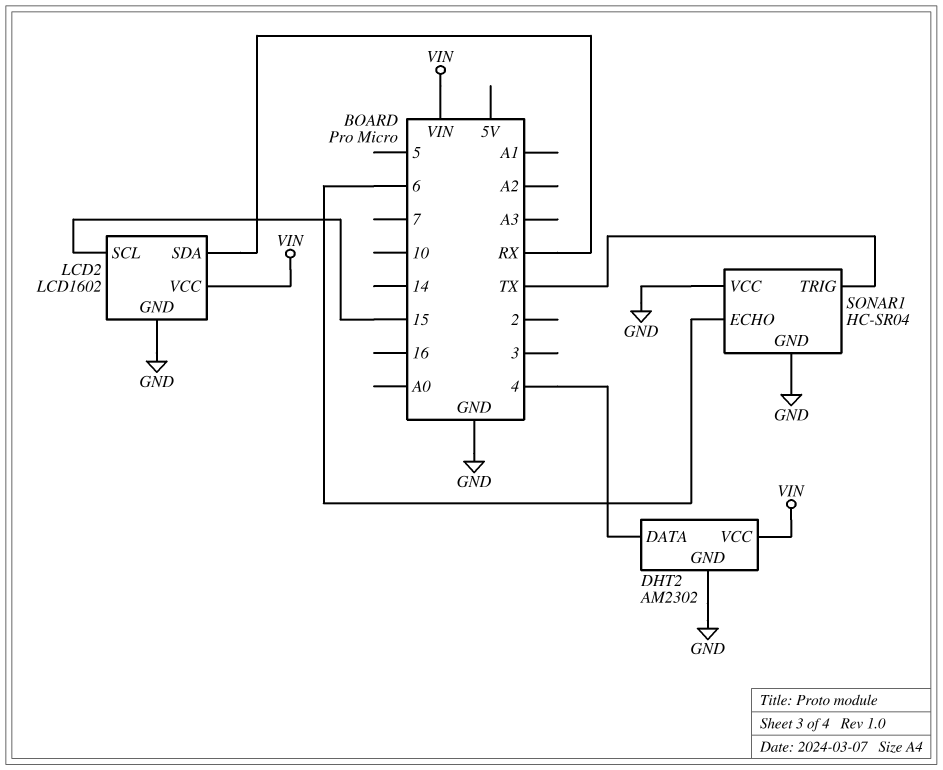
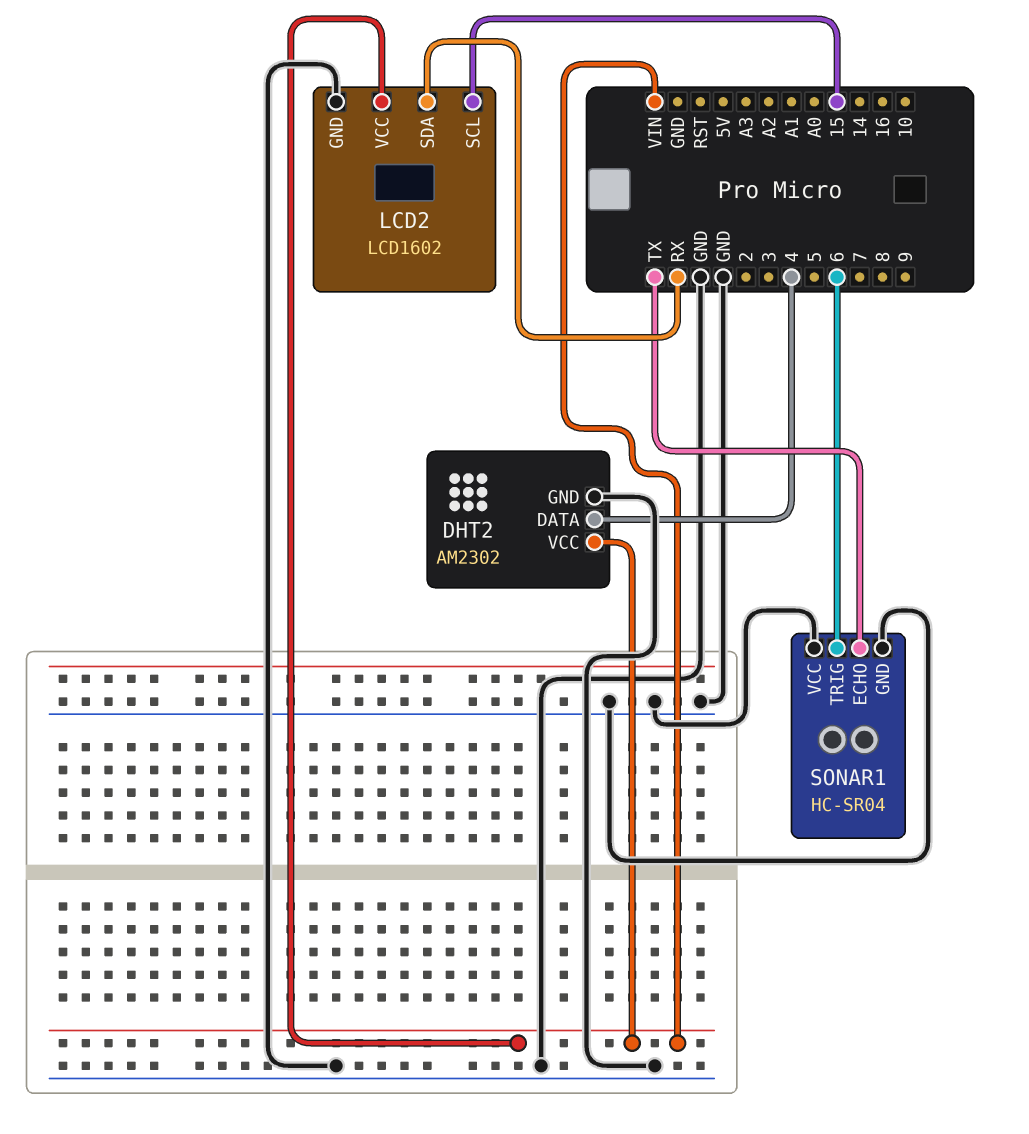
SONAR1 pin ECHO: 6 -> TX
SONAR1 pin TRIG: TX -> 6

